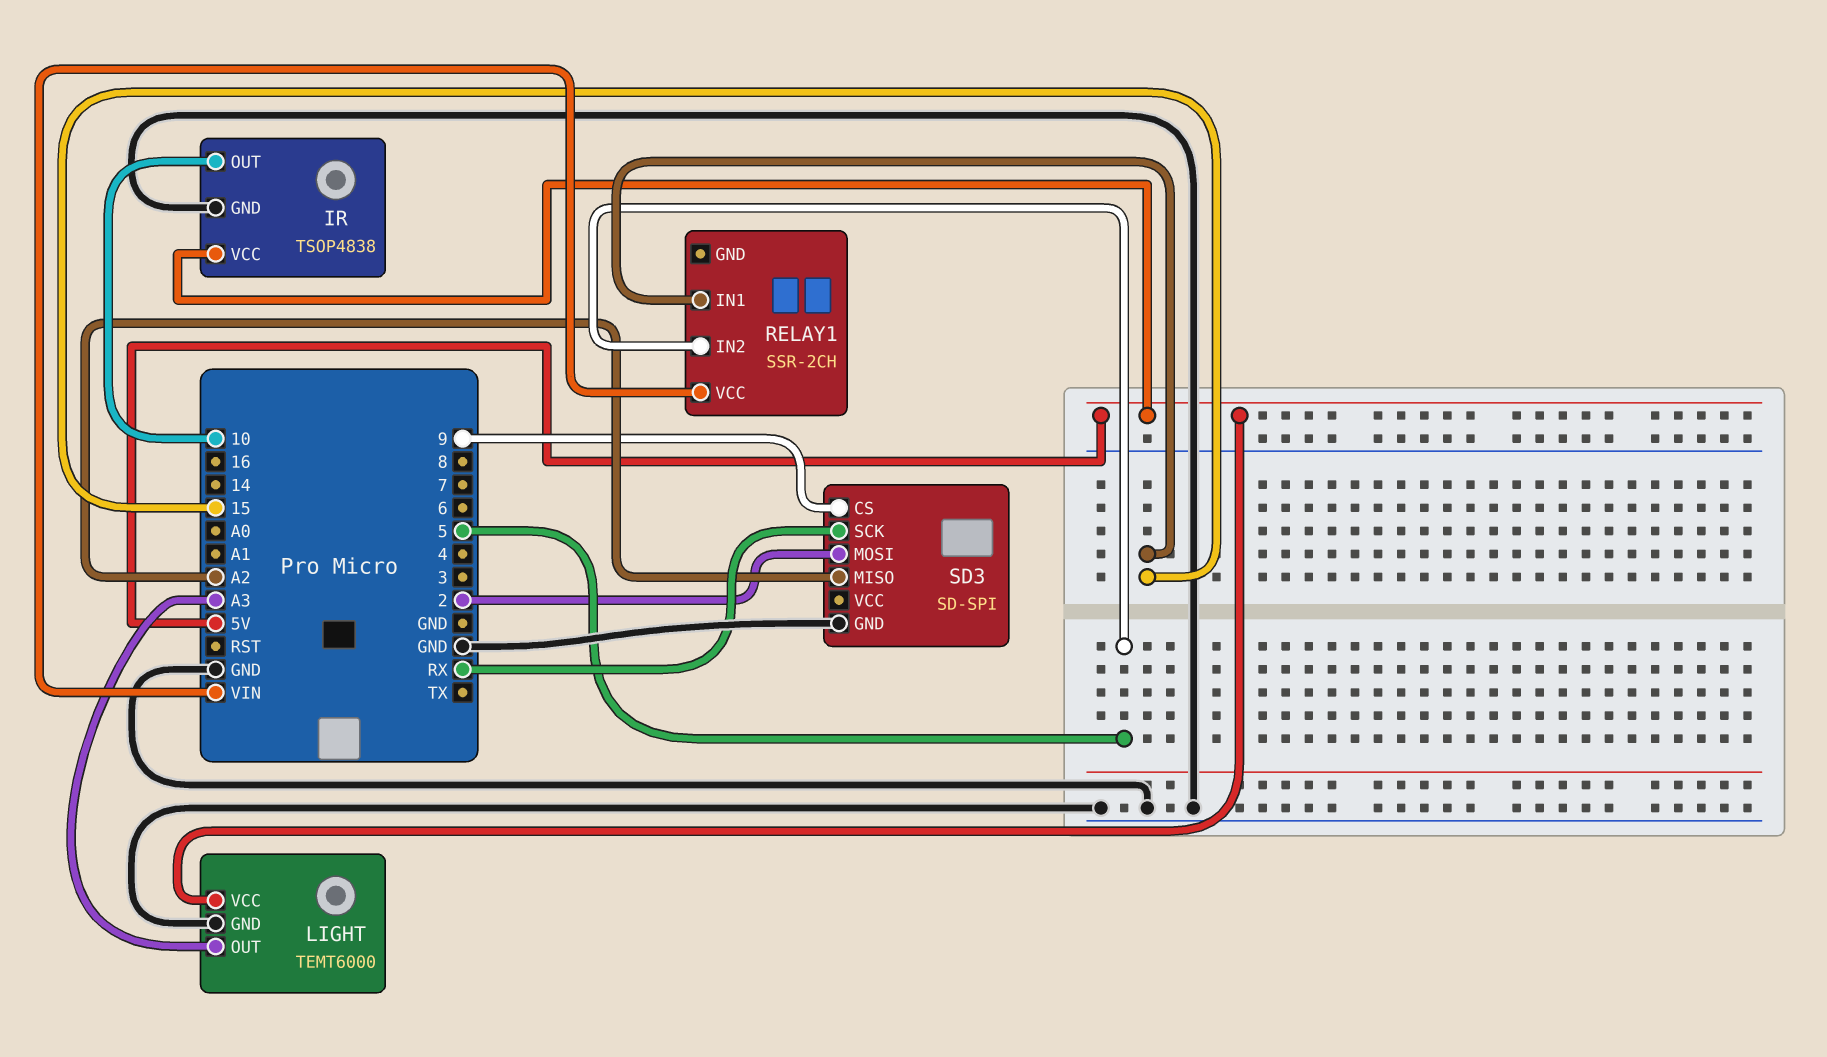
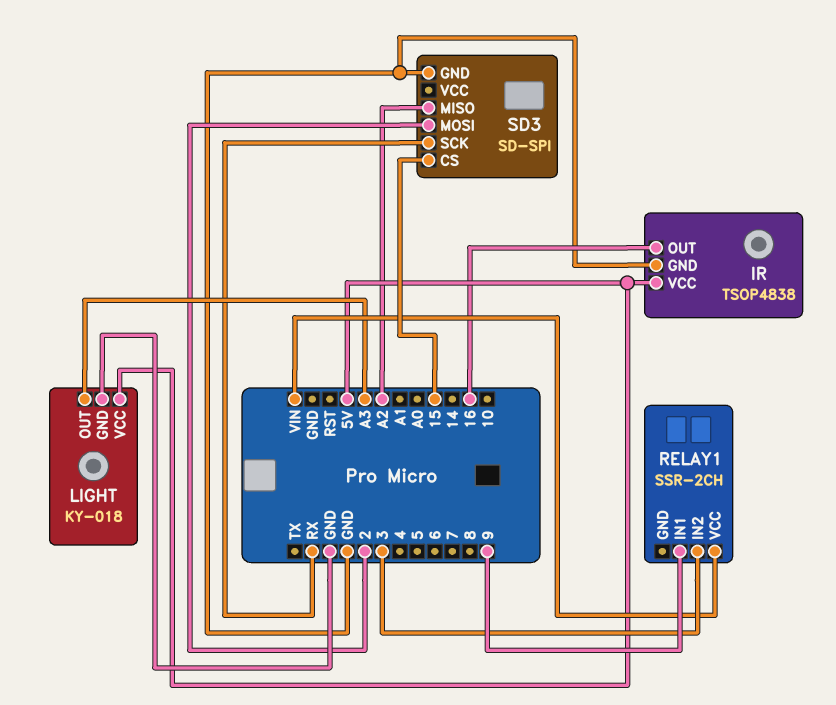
IR pin OUT: 10 -> 16
LIGHT: TEMT6000 -> KY-018
RELAY1 pin IN1: 15 -> 9
RELAY1 pin IN2: 5 -> 3
SD3 pin CS: 9 -> 15

